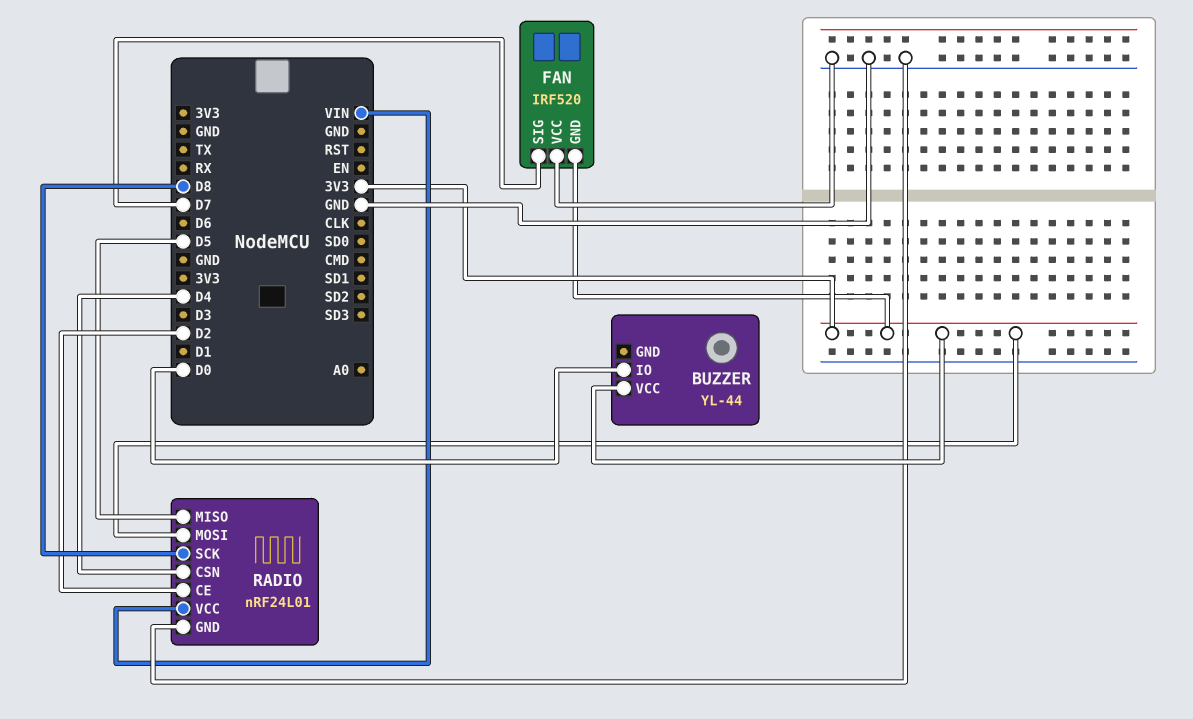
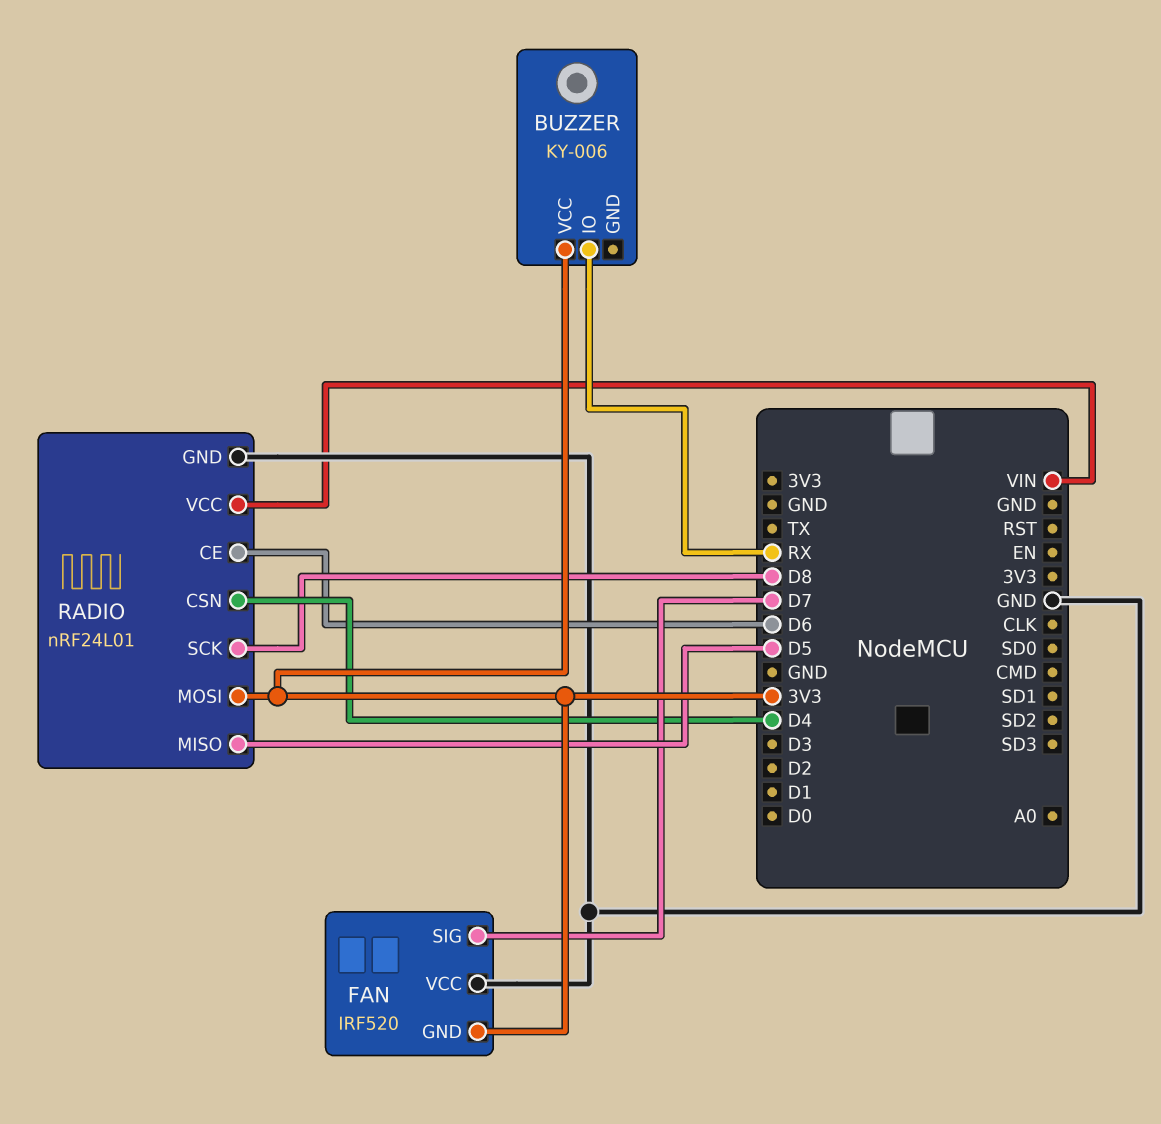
BUZZER: YL-44 -> KY-006
BUZZER pin IO: D0 -> RX
RADIO pin CE: D2 -> D6

